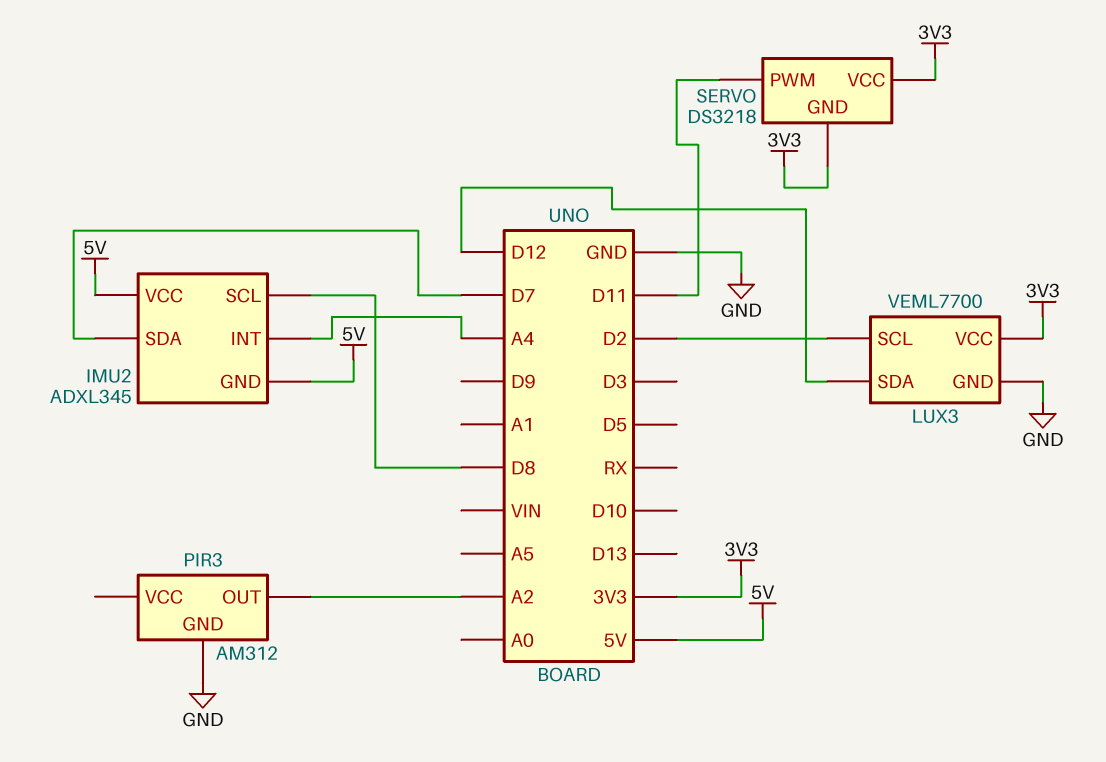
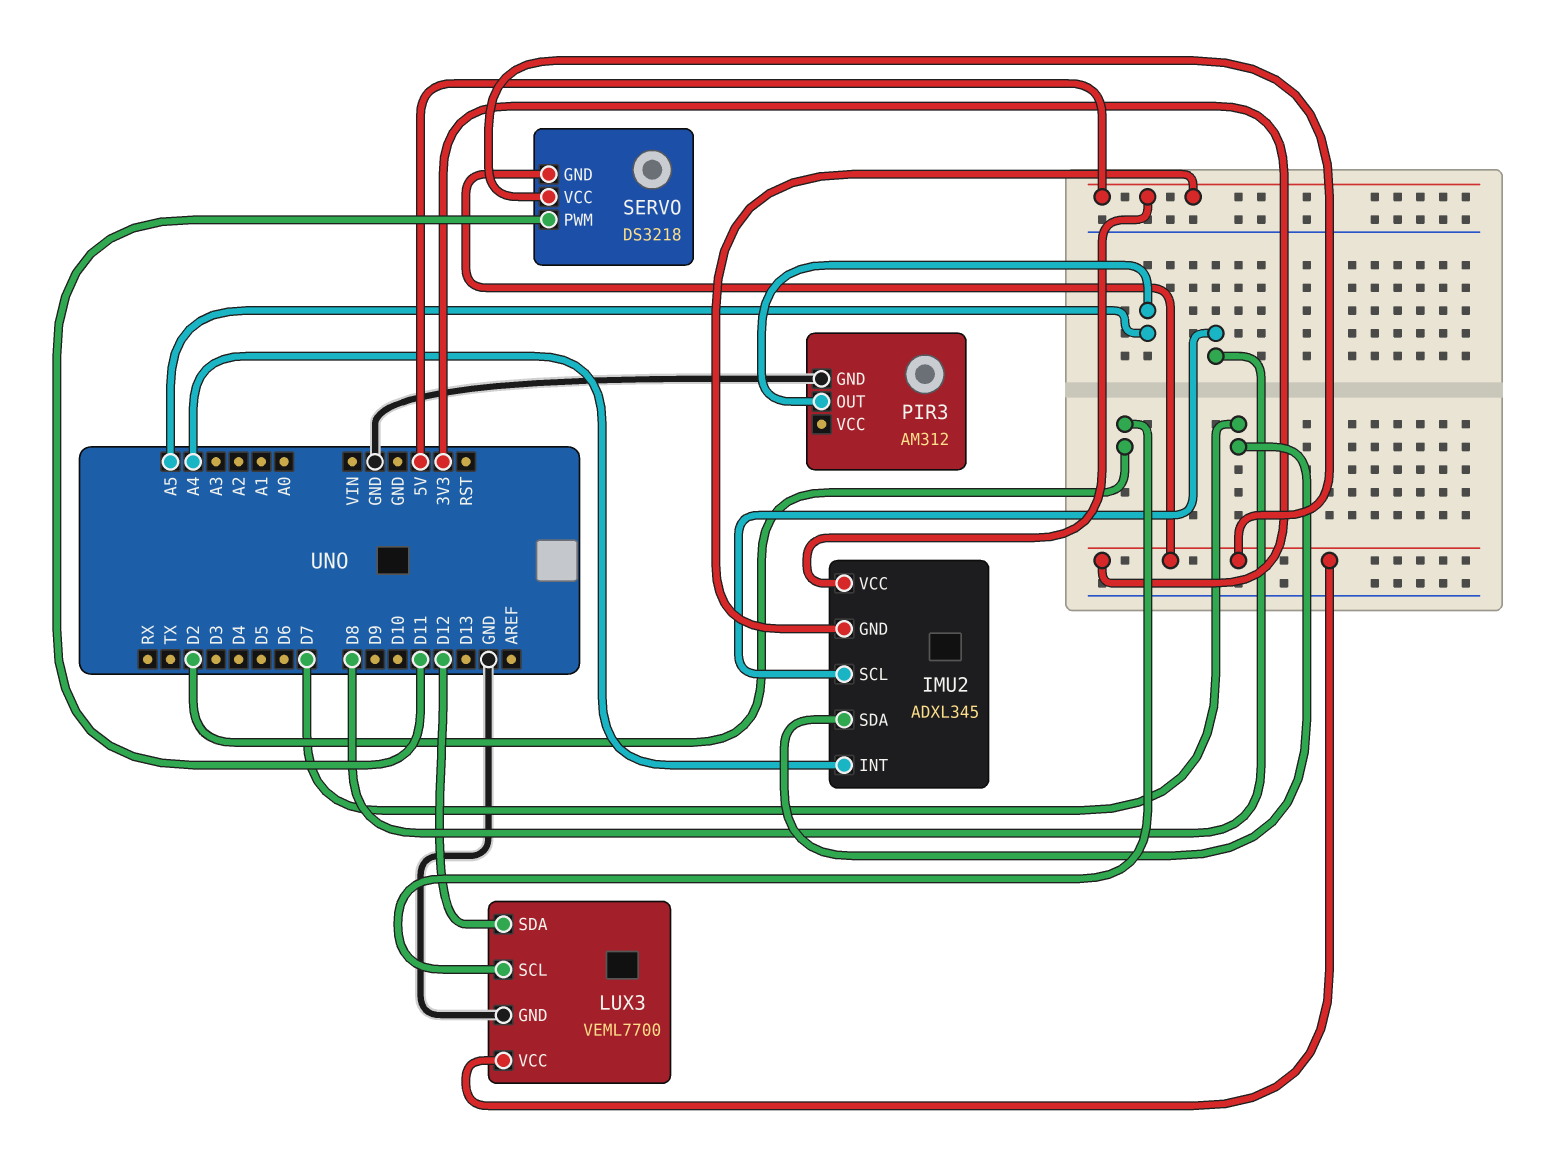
PIR3 pin OUT: A2 -> A5

